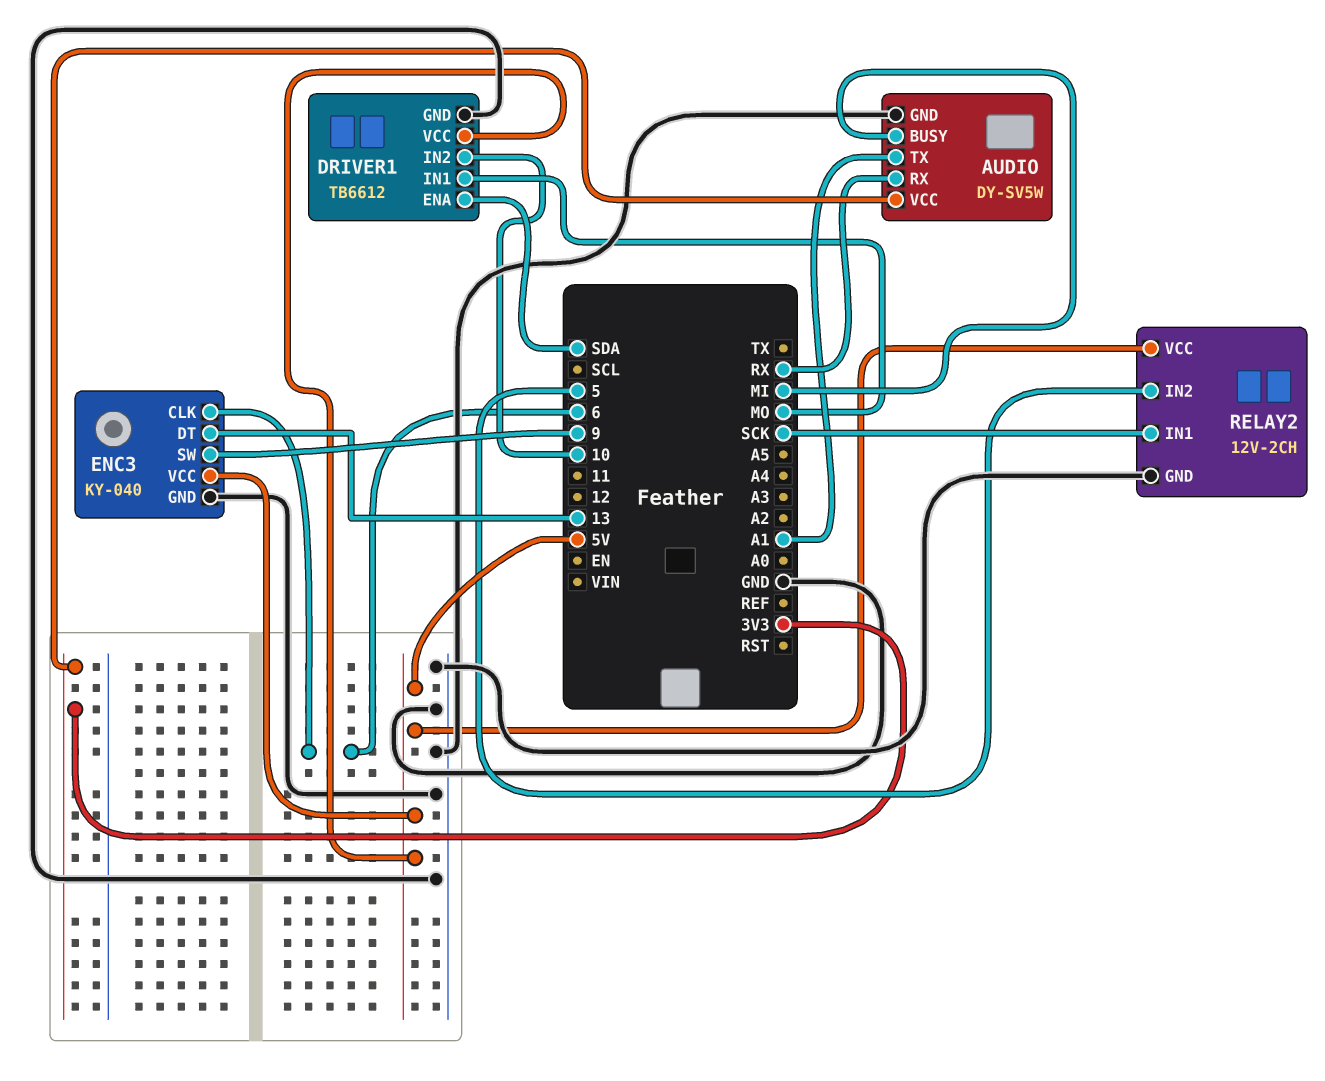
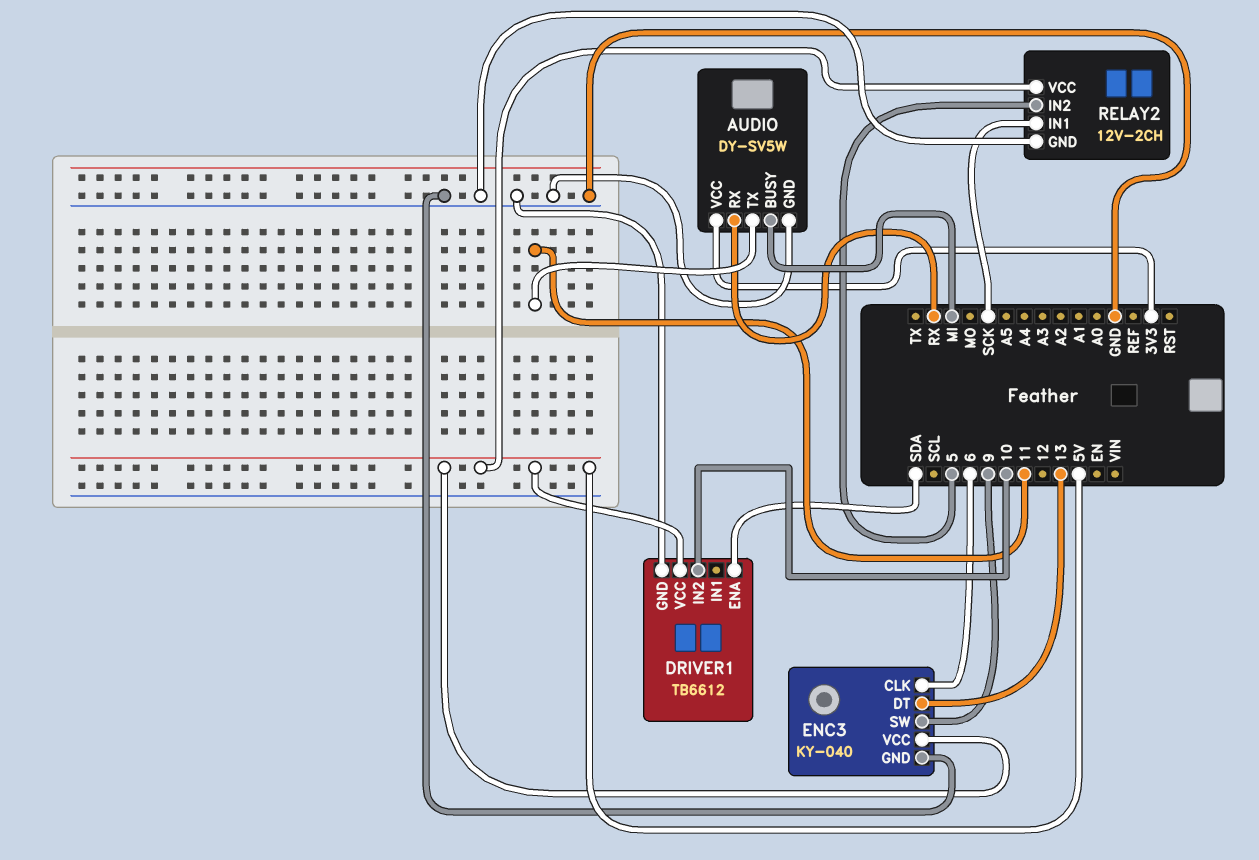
AUDIO pin TX: A1 -> 11
DRIVER1 pin IN1: MO -> none

